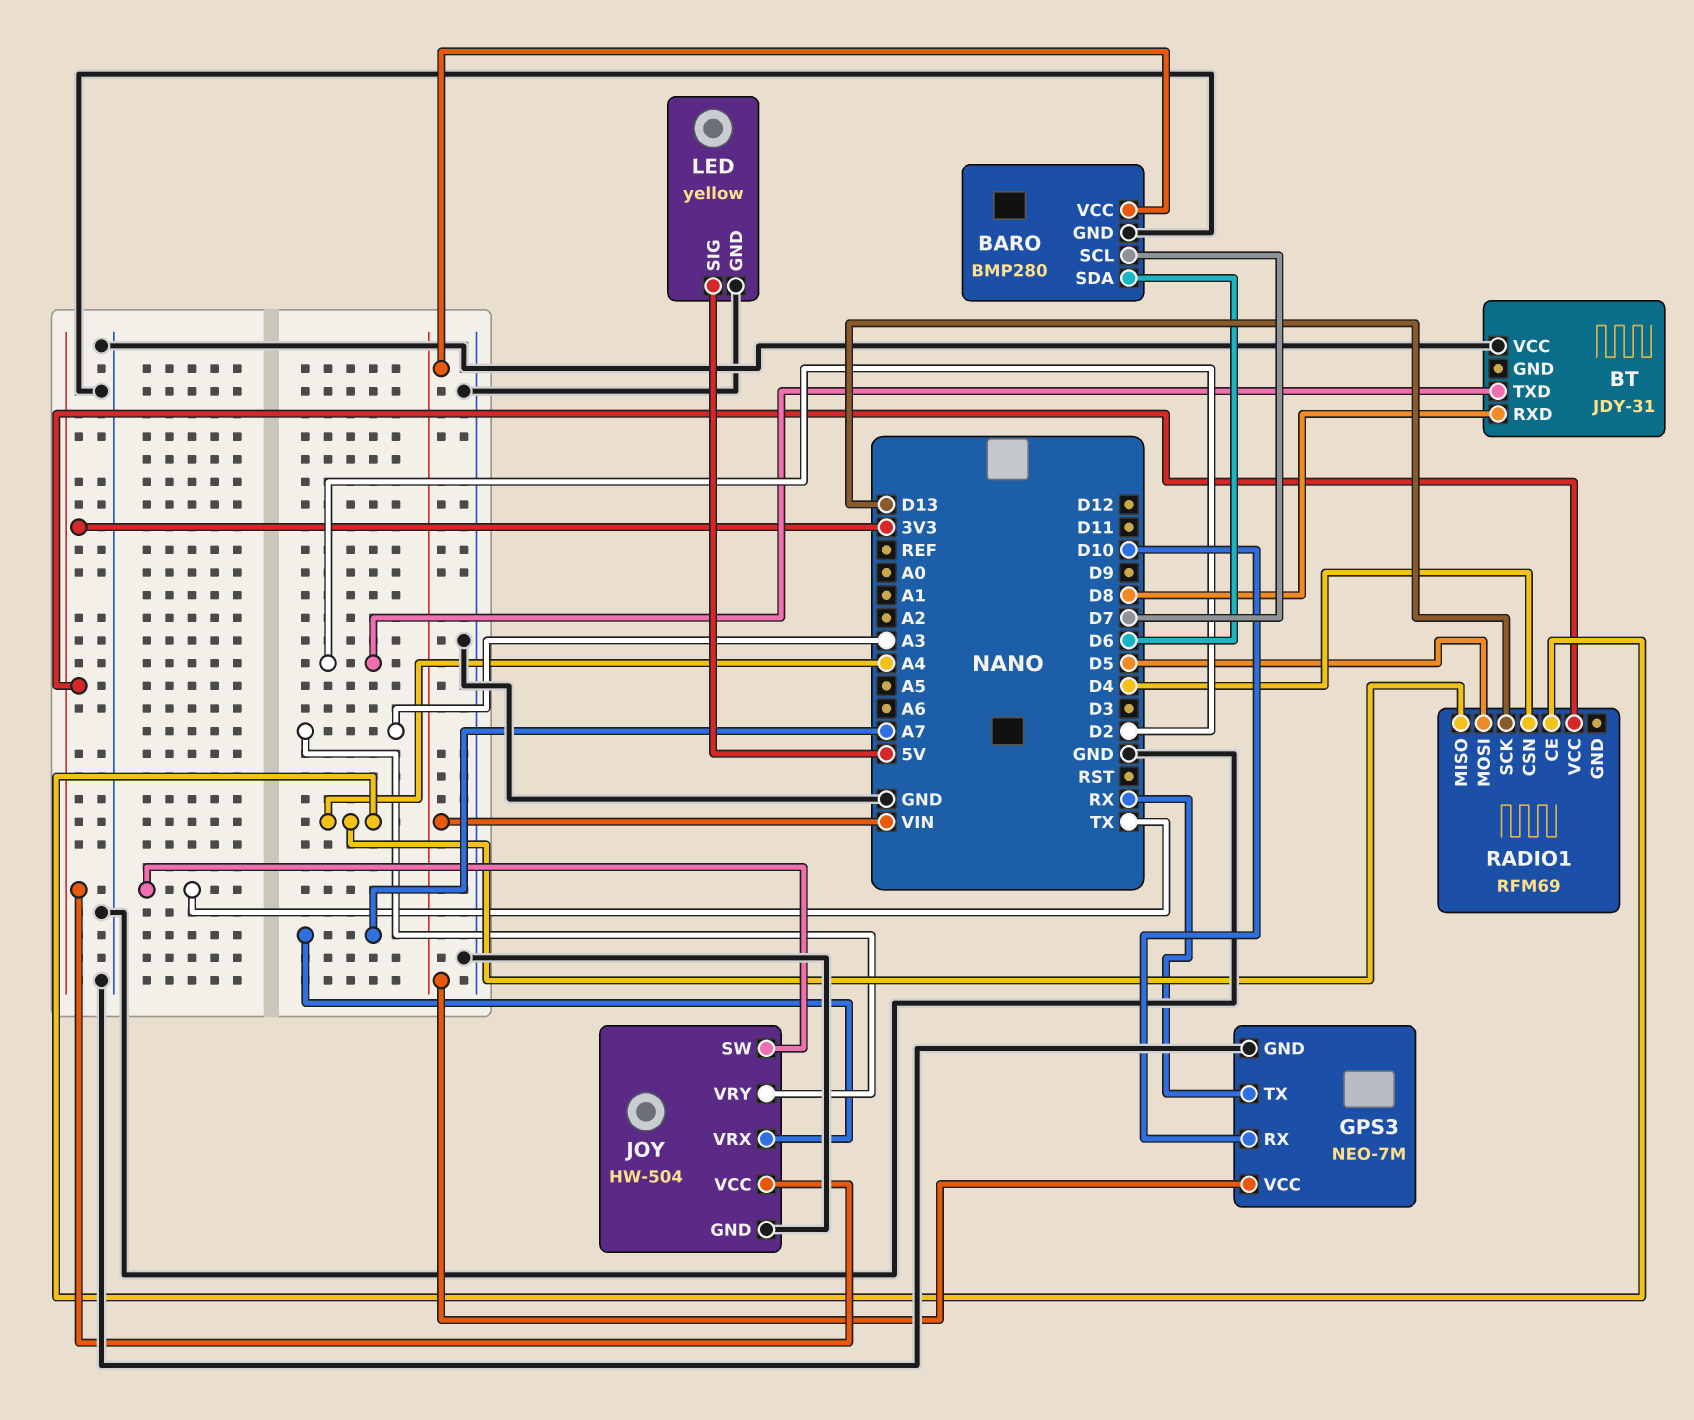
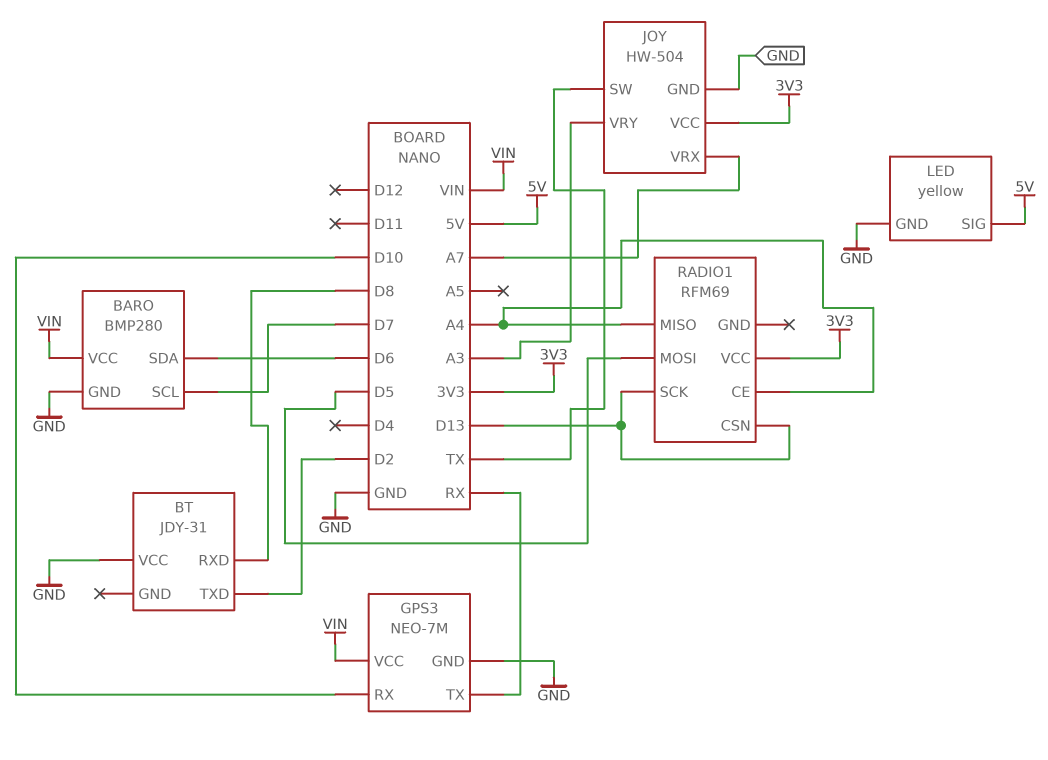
RADIO1 pin CSN: D4 -> D13

